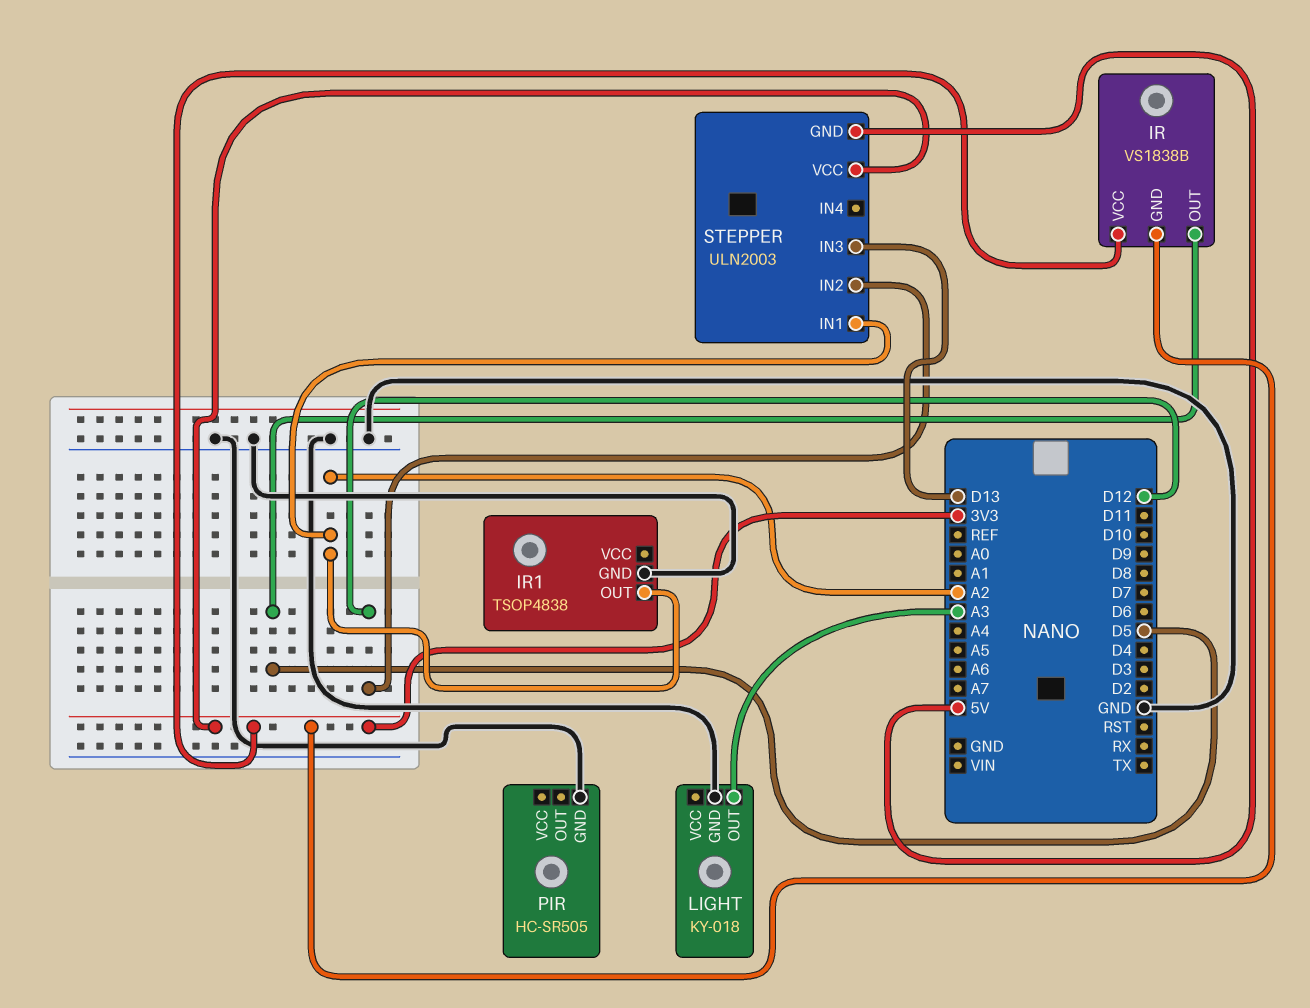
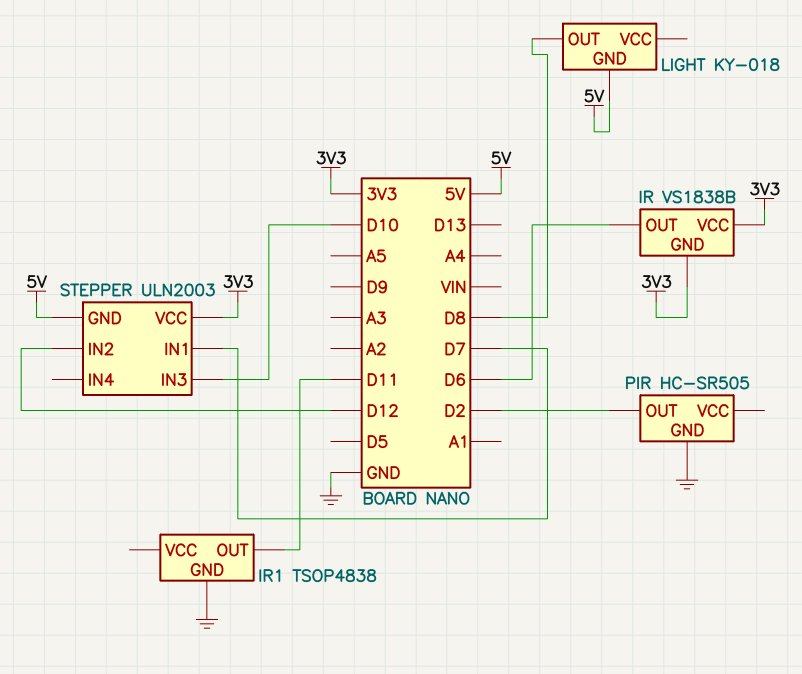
IR pin OUT: D5 -> D6
IR1 pin OUT: A2 -> D11
LIGHT pin GND: GND -> 5V
LIGHT pin OUT: A3 -> D8
PIR pin OUT: none -> D2
STEPPER pin IN1: A2 -> D7
STEPPER pin IN3: D13 -> D10

